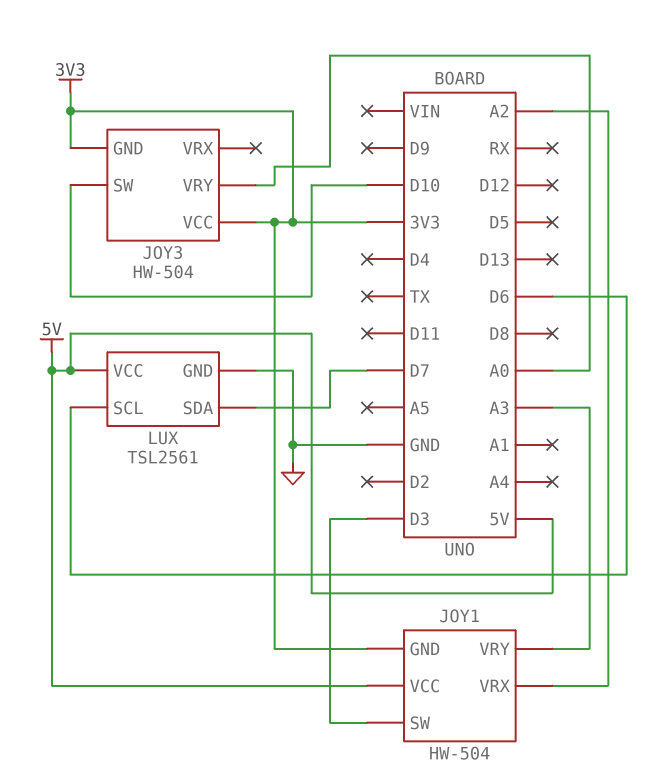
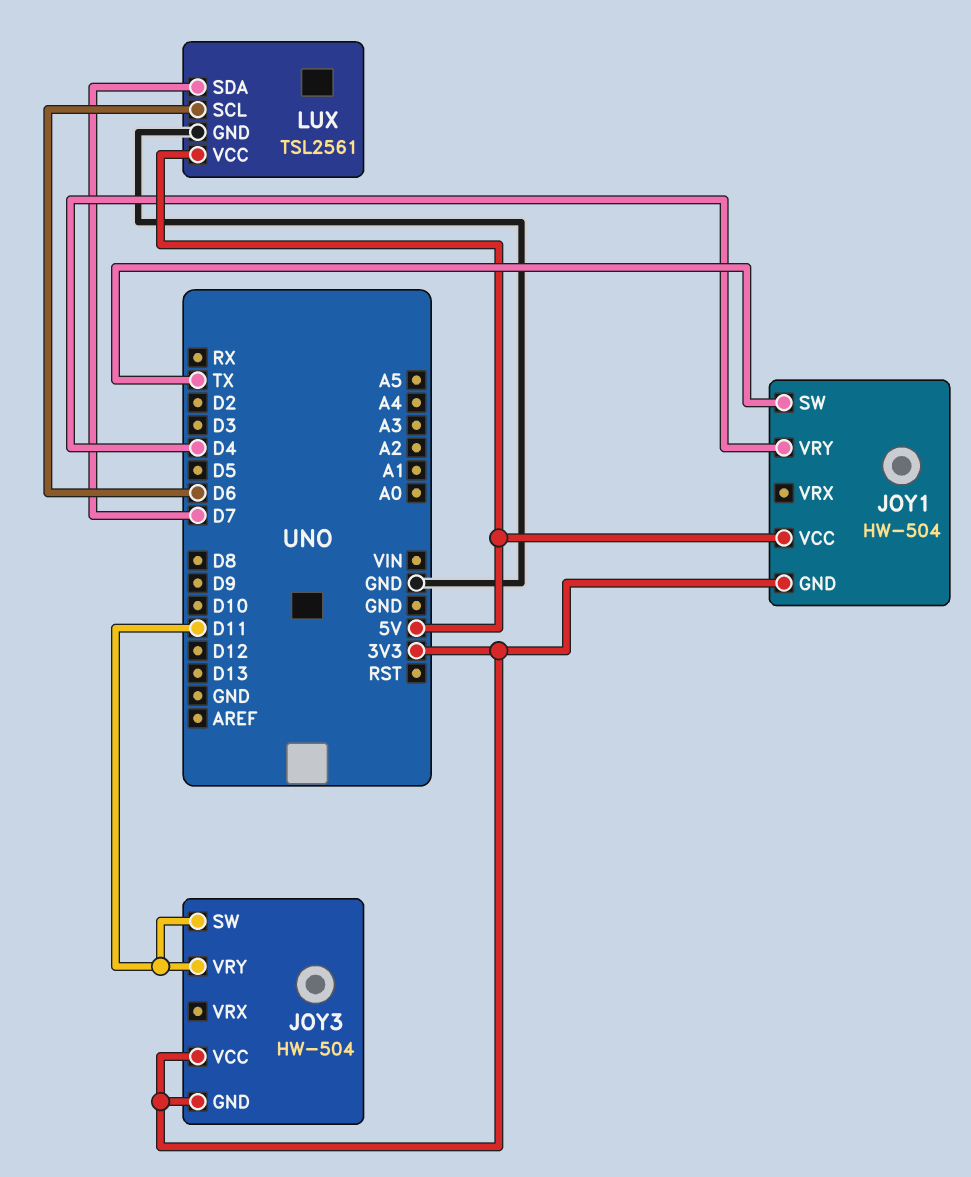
JOY1 pin SW: D3 -> TX
JOY1 pin VRX: A2 -> none
JOY1 pin VRY: A3 -> D4
JOY3 pin SW: D10 -> D11
JOY3 pin VRY: A0 -> D11

